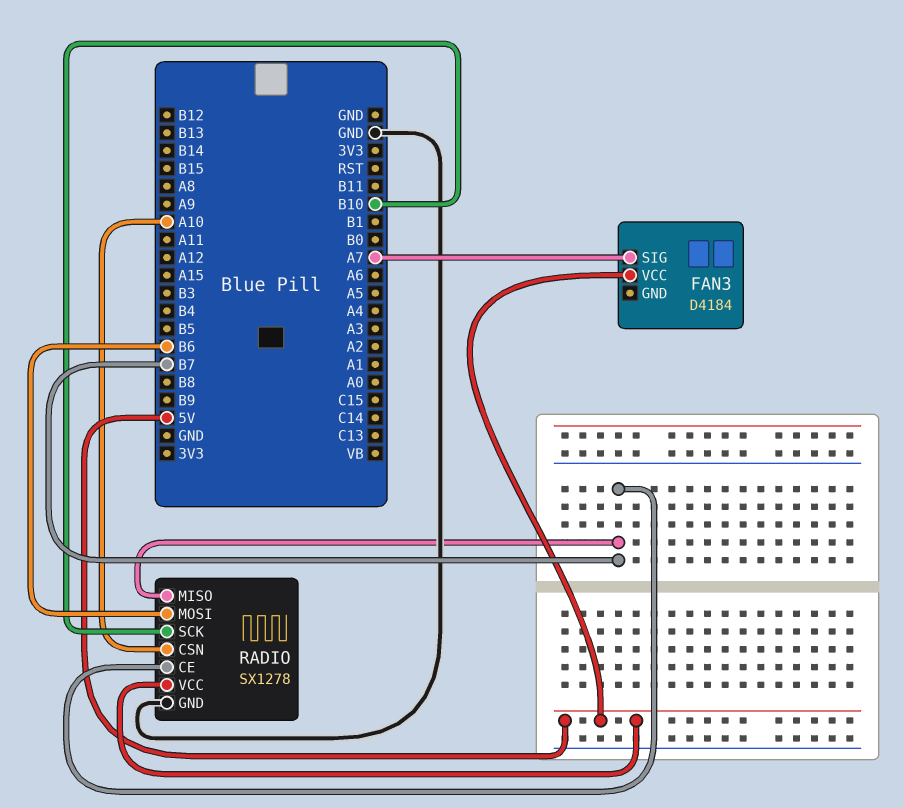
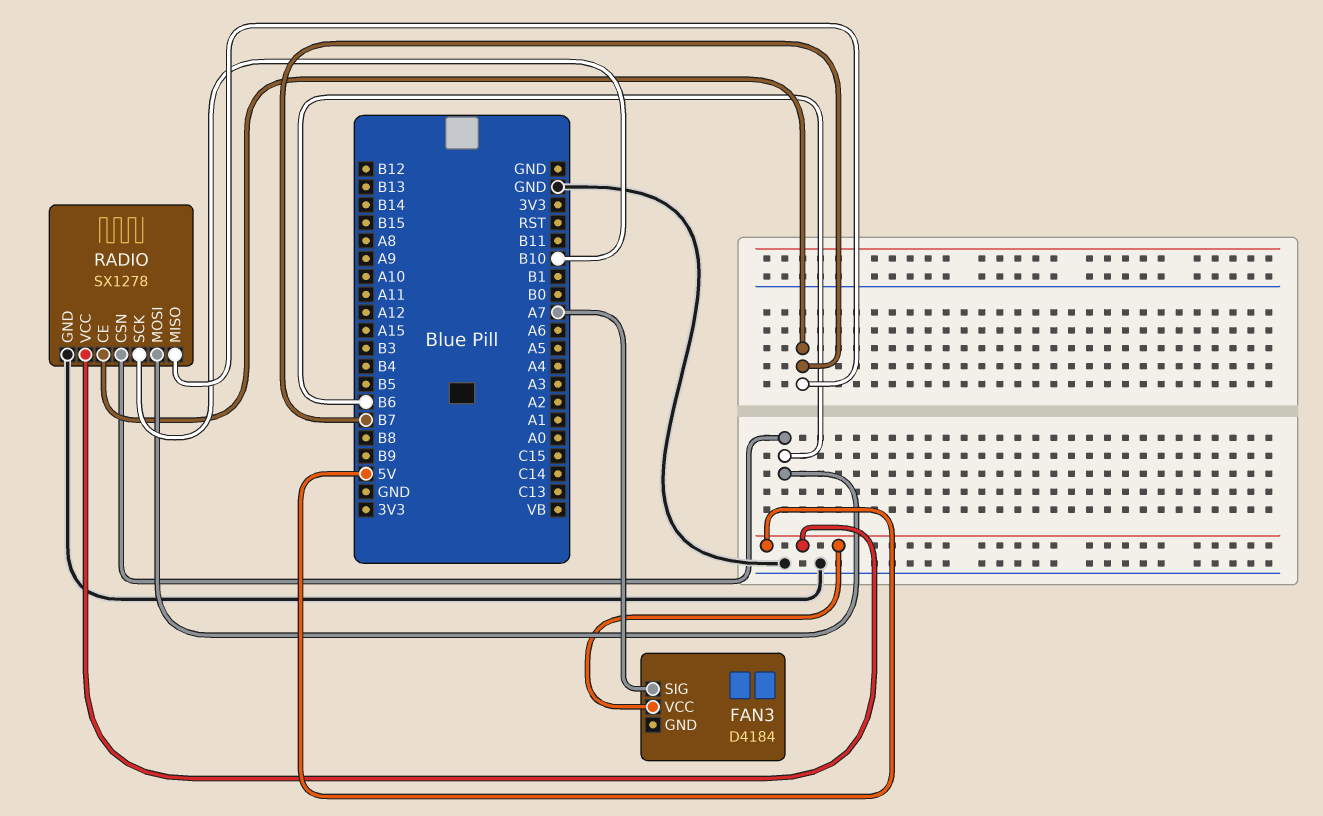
RADIO pin CSN: A10 -> B6

